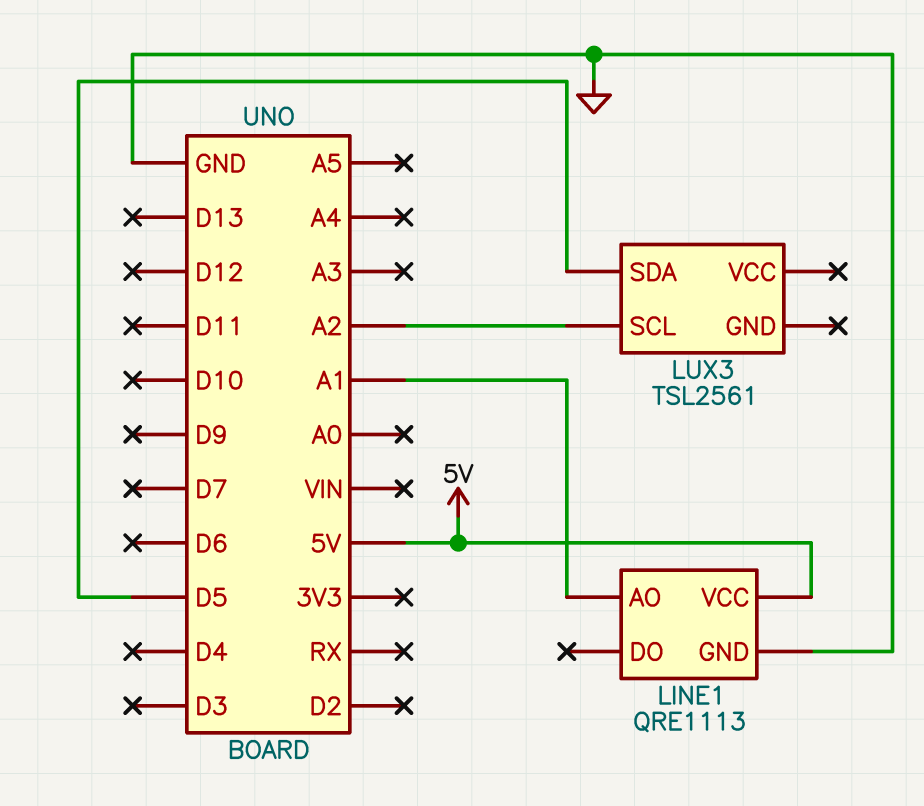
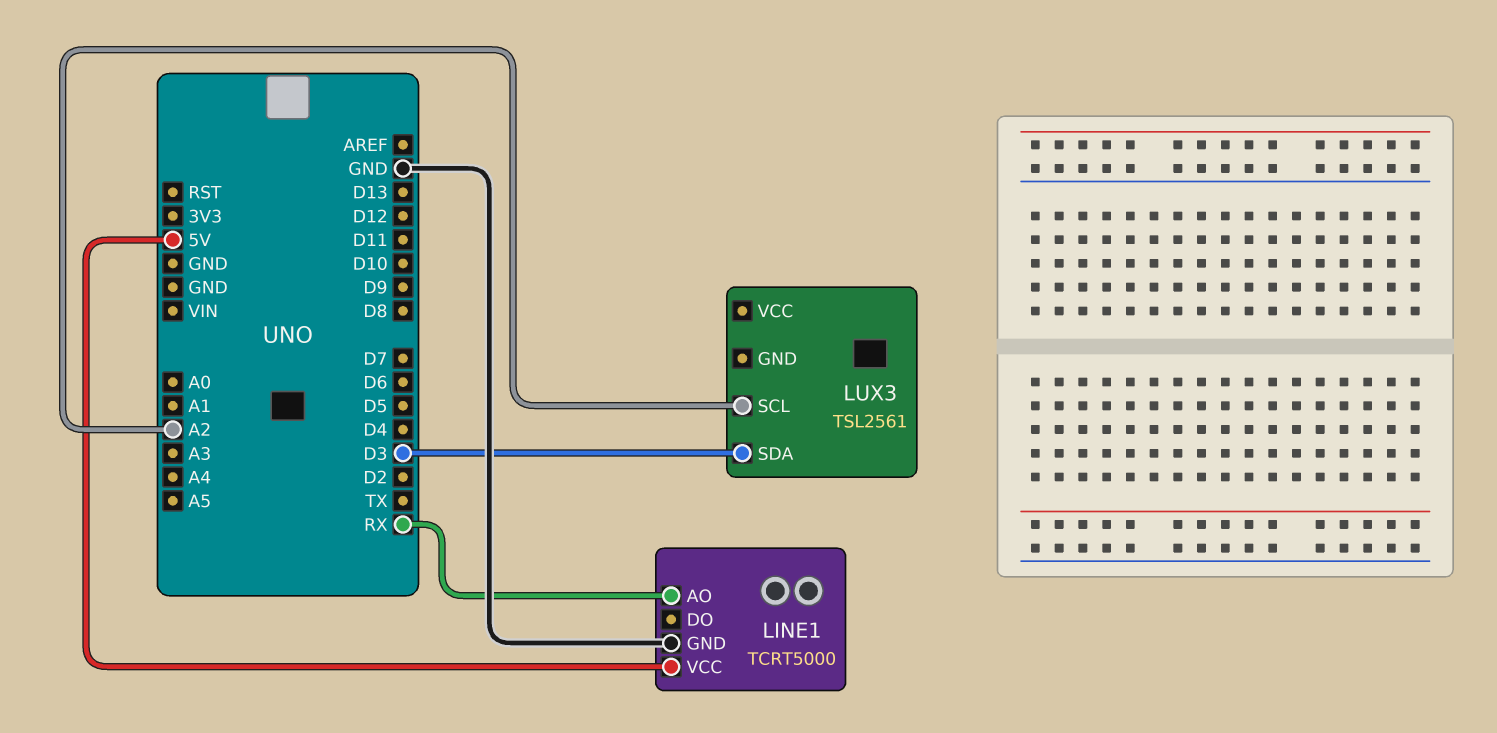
LINE1: QRE1113 -> TCRT5000
LINE1 pin AO: A1 -> RX
LUX3 pin SDA: D5 -> D3

